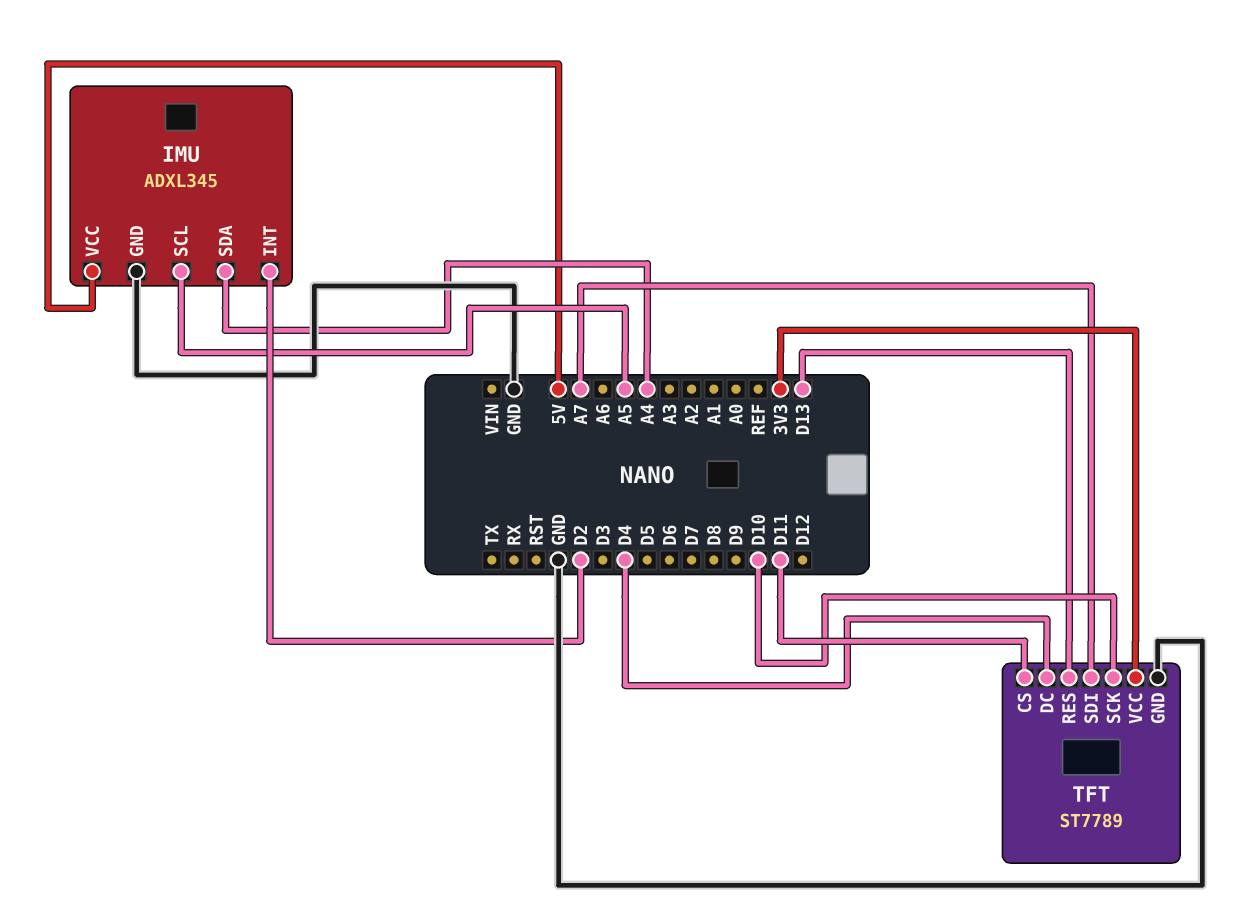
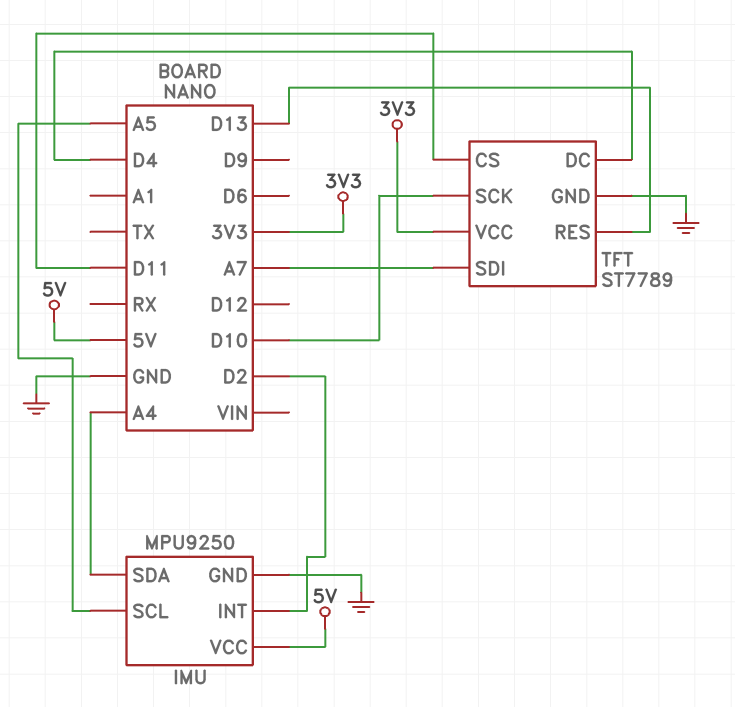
IMU: ADXL345 -> MPU9250

